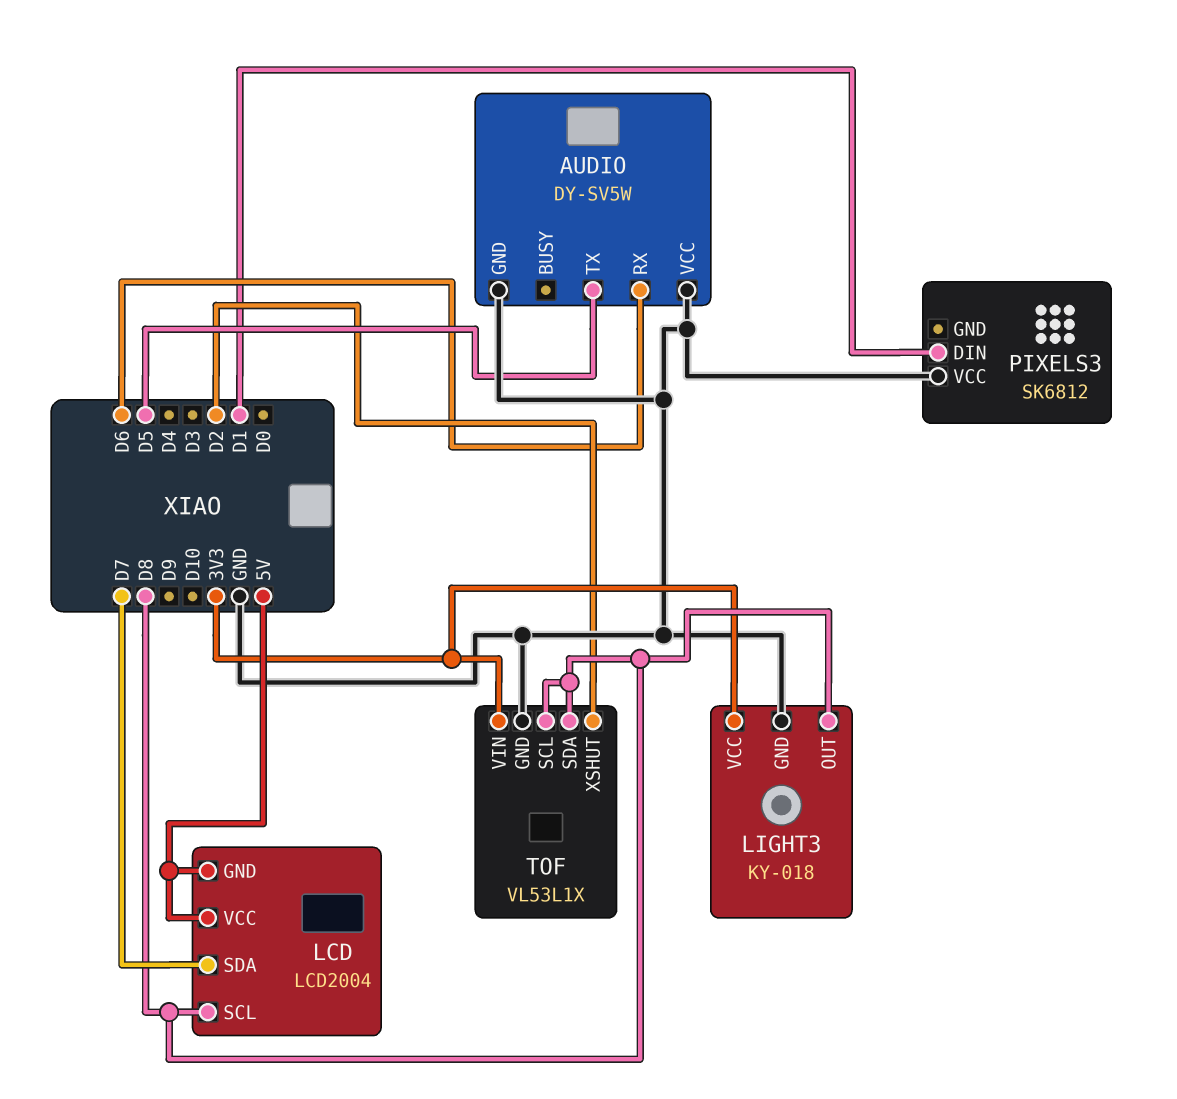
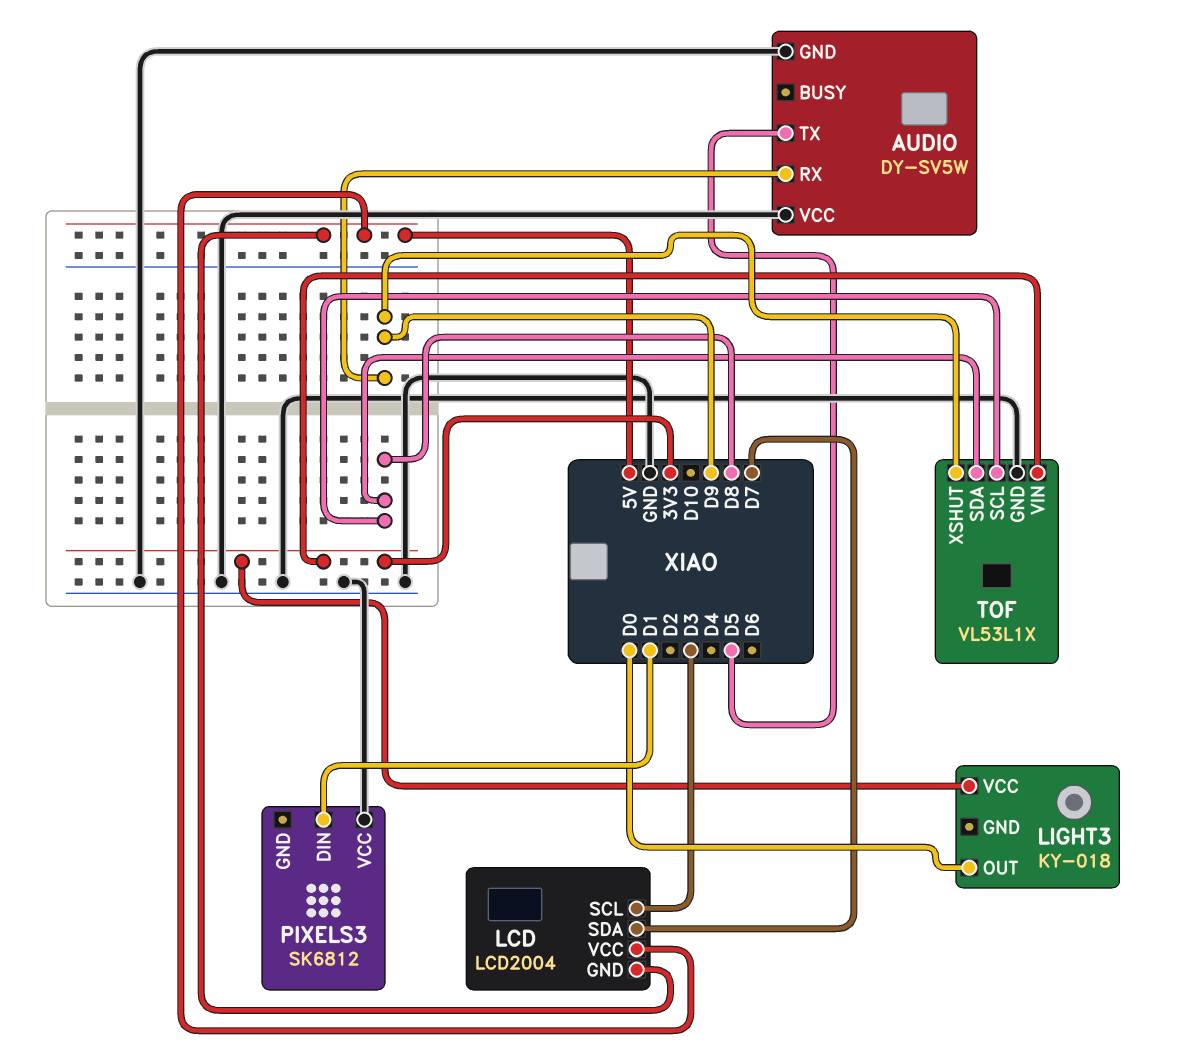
AUDIO pin RX: D6 -> D9
LCD pin SCL: D8 -> D3
LIGHT3 pin GND: GND -> none
LIGHT3 pin OUT: D8 -> D0
TOF pin XSHUT: D2 -> D9

